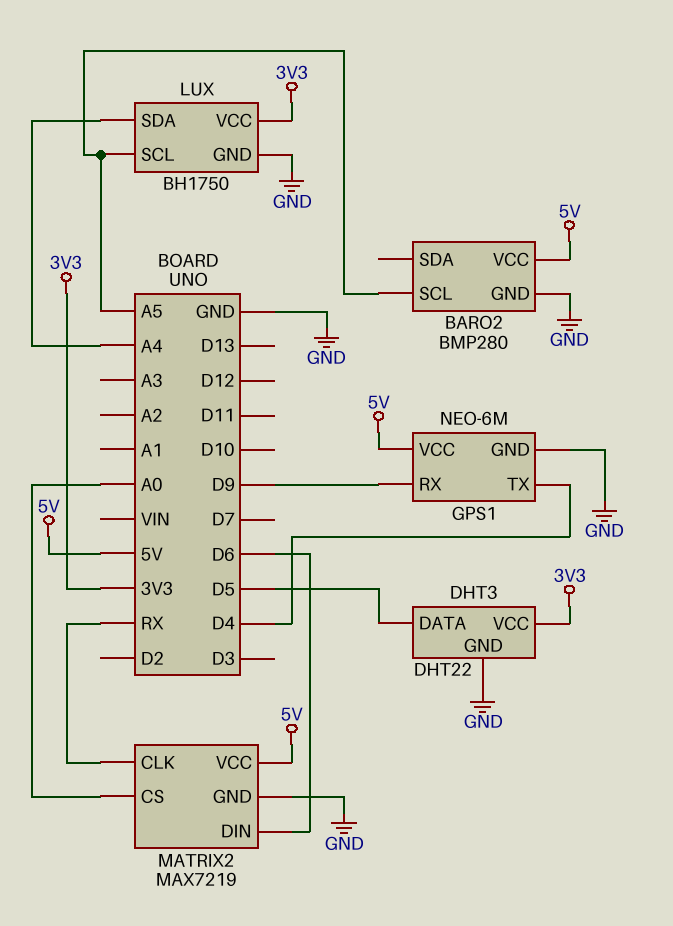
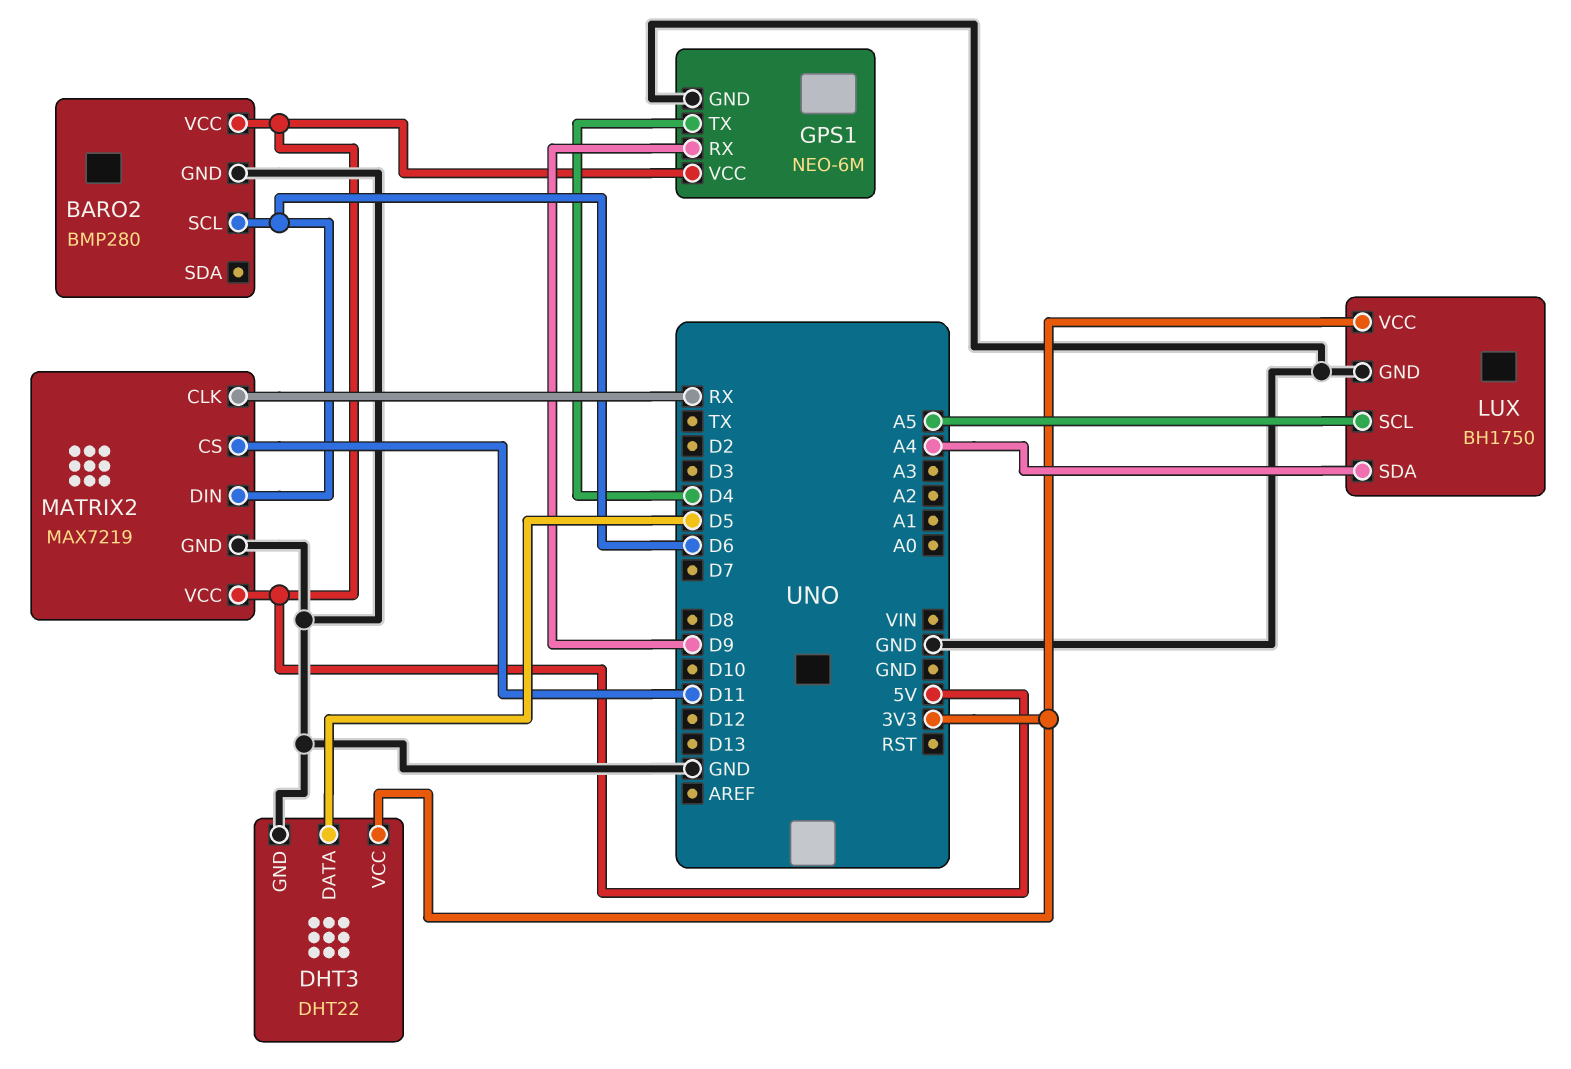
BARO2 pin SCL: A5 -> D6
MATRIX2 pin CS: A0 -> D11

